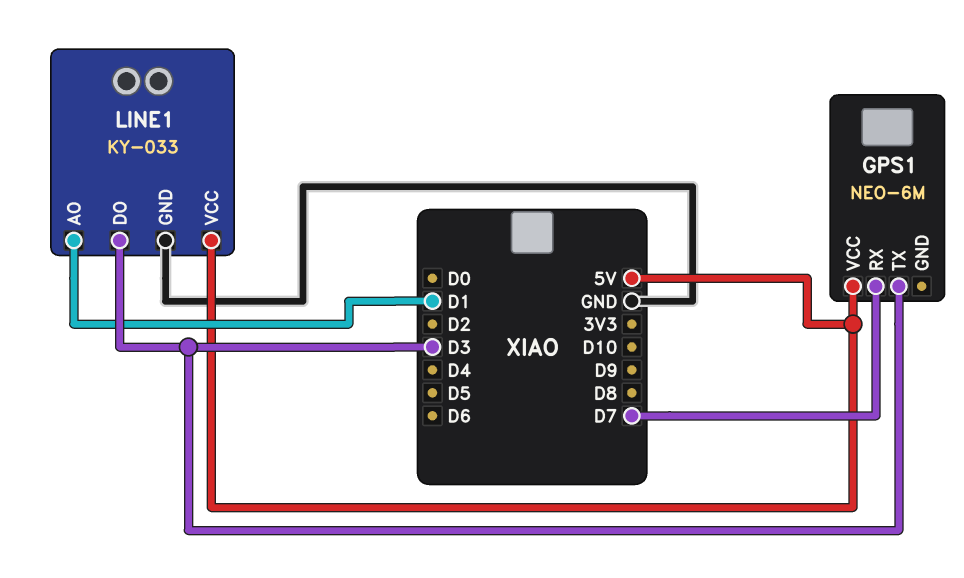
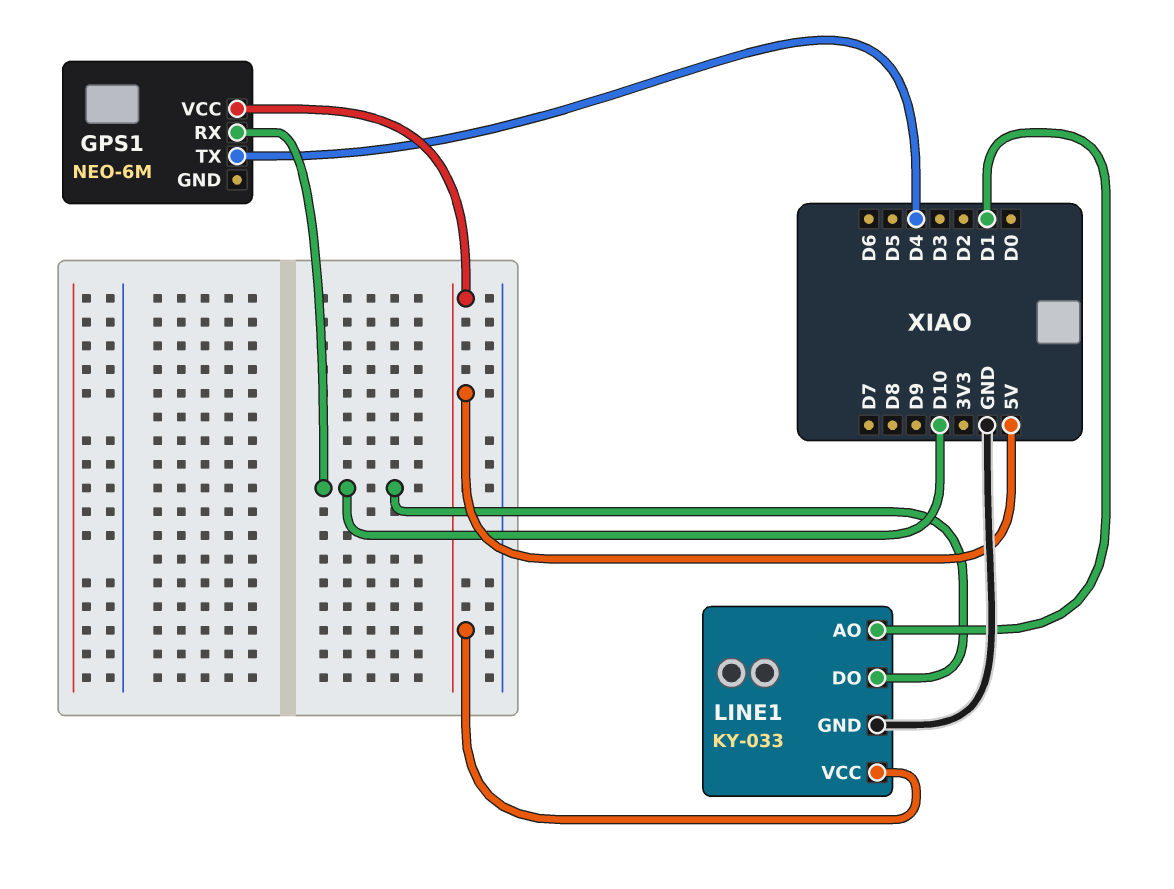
GPS1 pin RX: D7 -> D10
GPS1 pin TX: D3 -> D4
LINE1 pin DO: D3 -> D10

